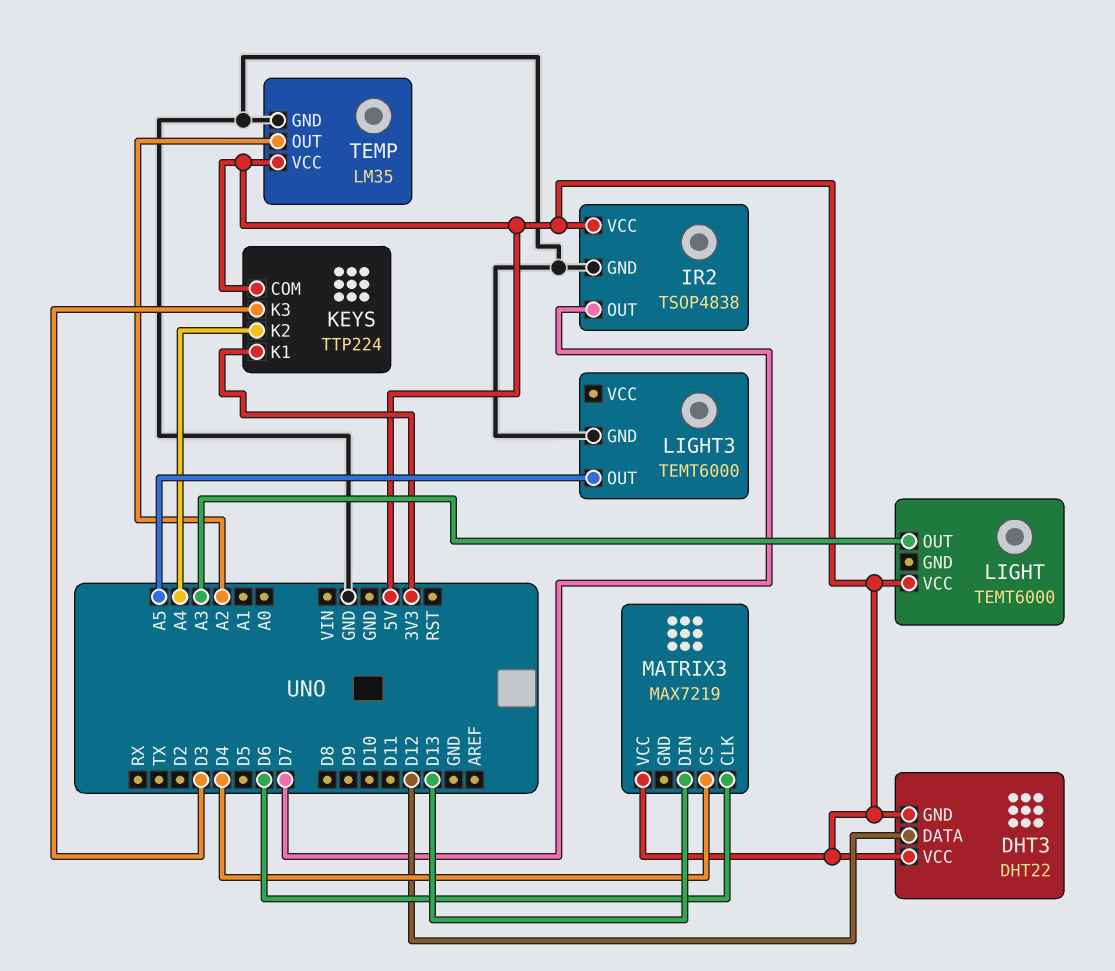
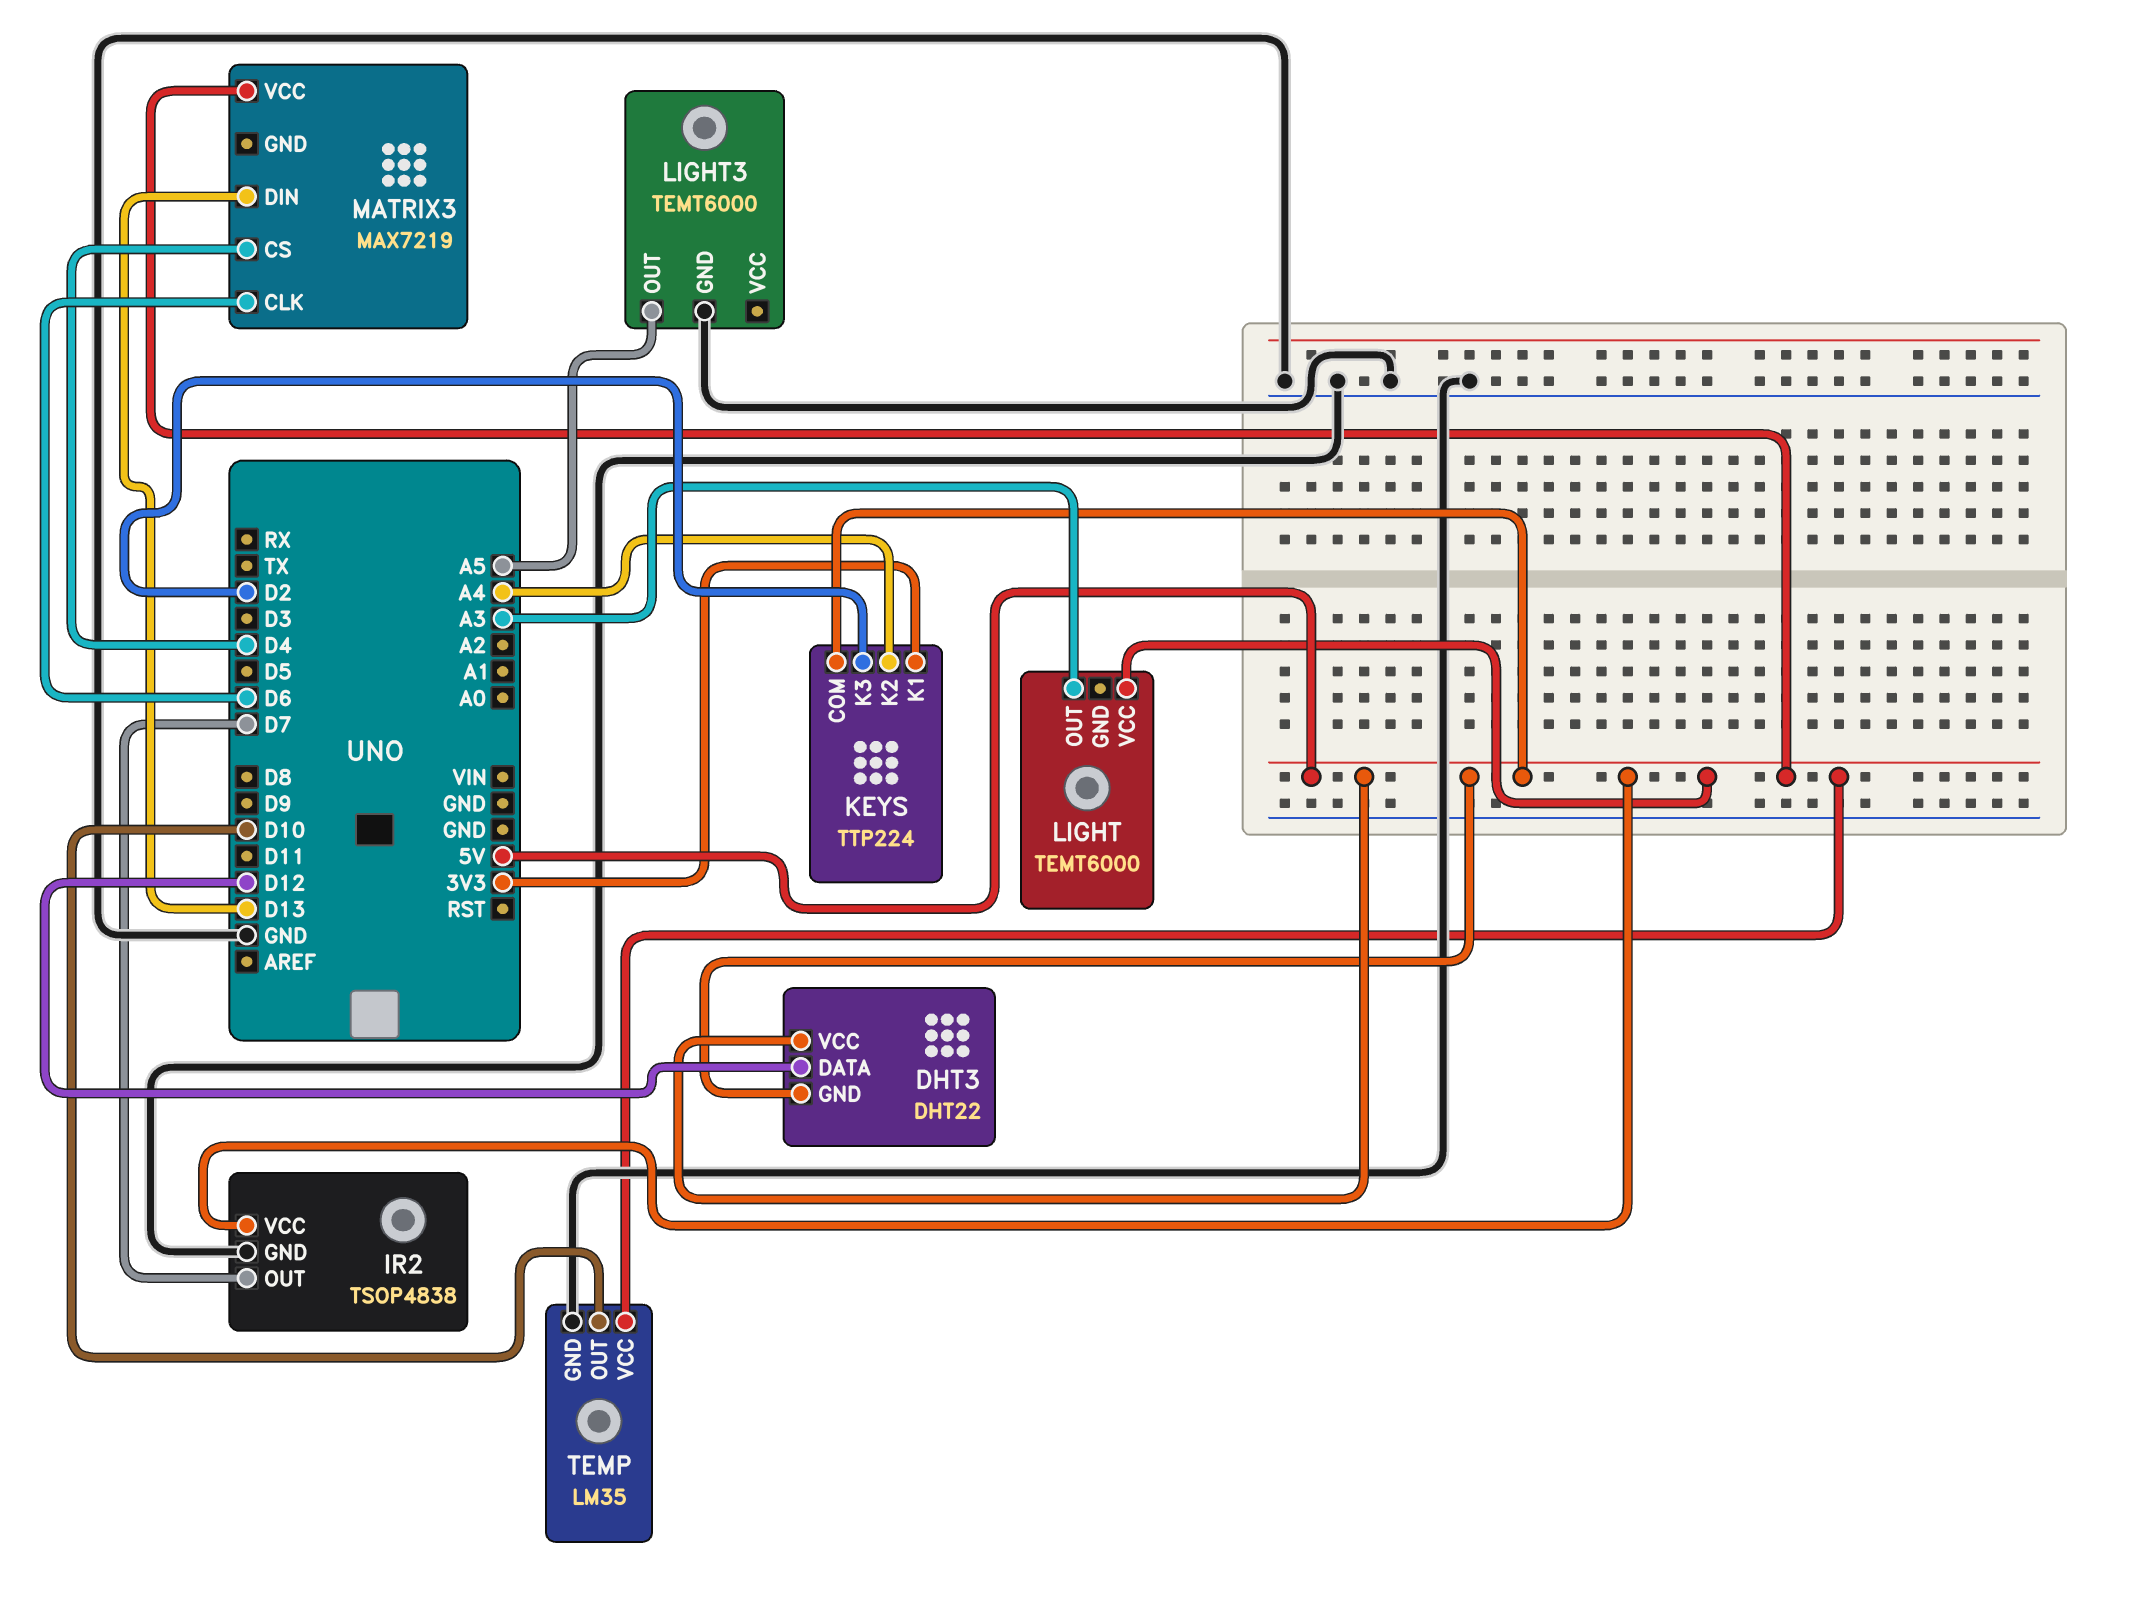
KEYS pin K3: D3 -> D2
TEMP pin OUT: A2 -> D10

